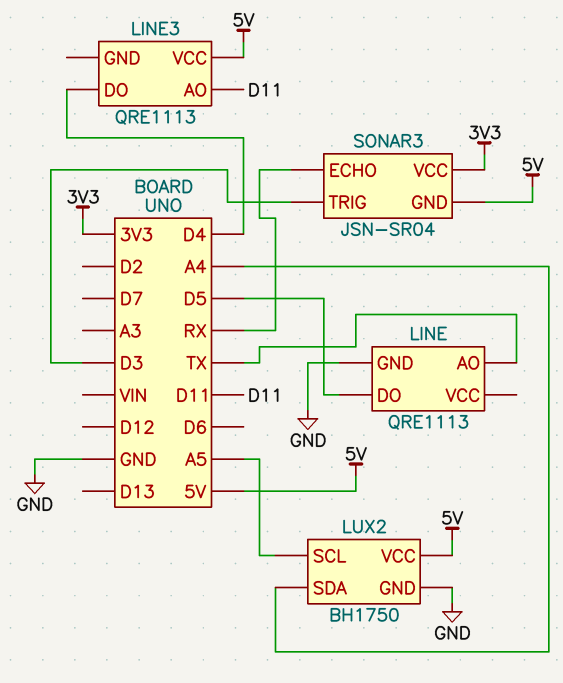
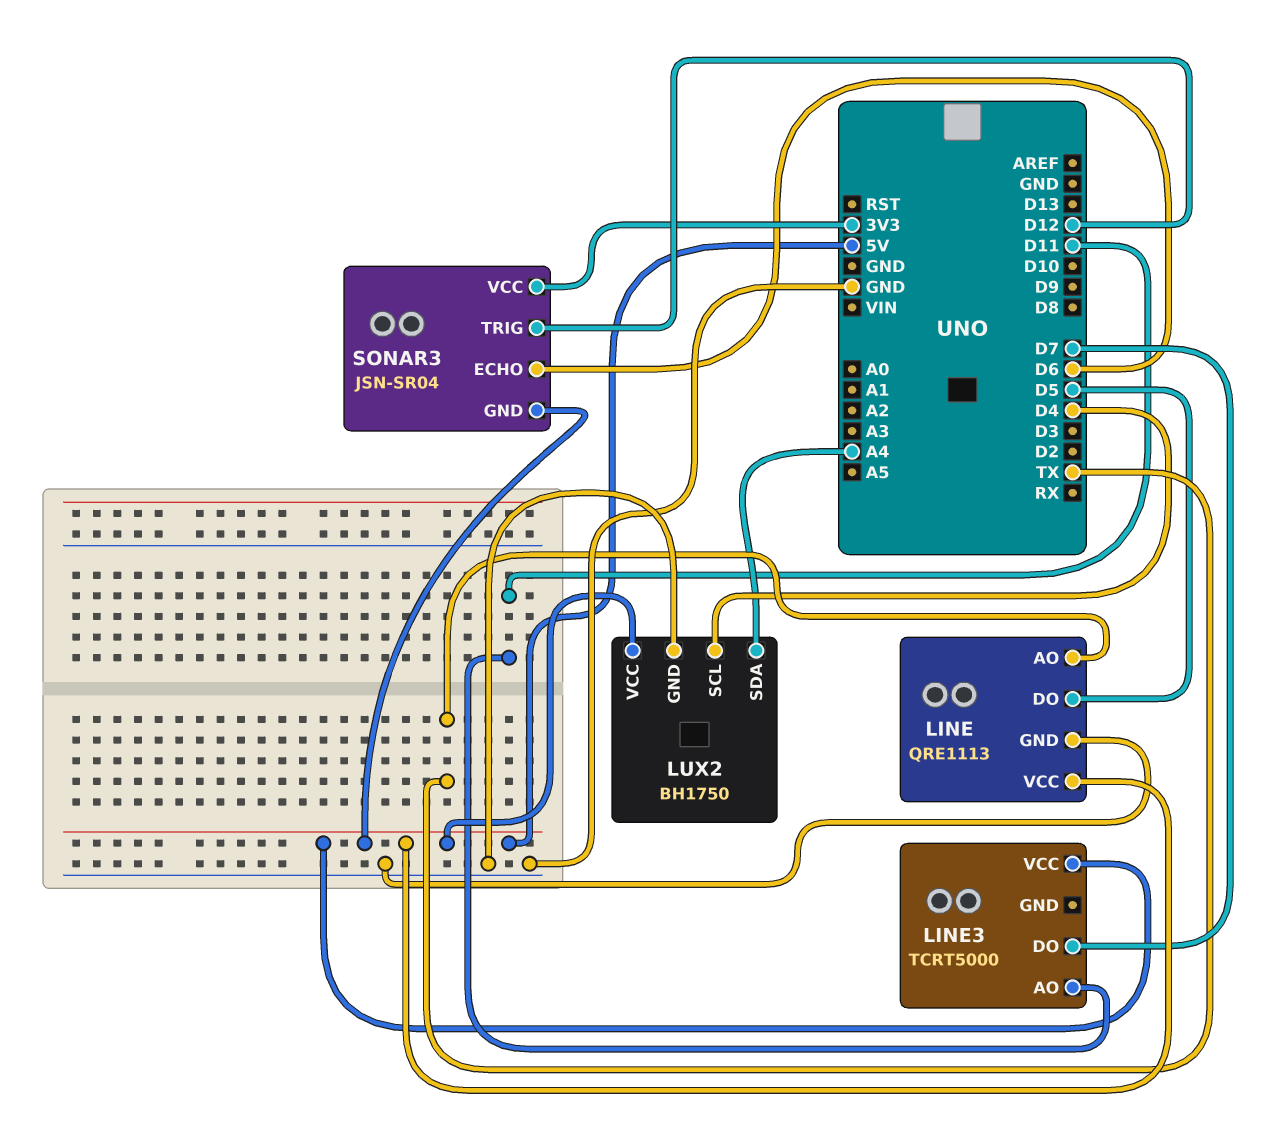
LINE pin VCC: none -> 5V
LINE3: QRE1113 -> TCRT5000
LINE3 pin DO: D4 -> D7
LUX2 pin SCL: A5 -> D4
SONAR3 pin ECHO: RX -> D6
SONAR3 pin TRIG: D3 -> D12

